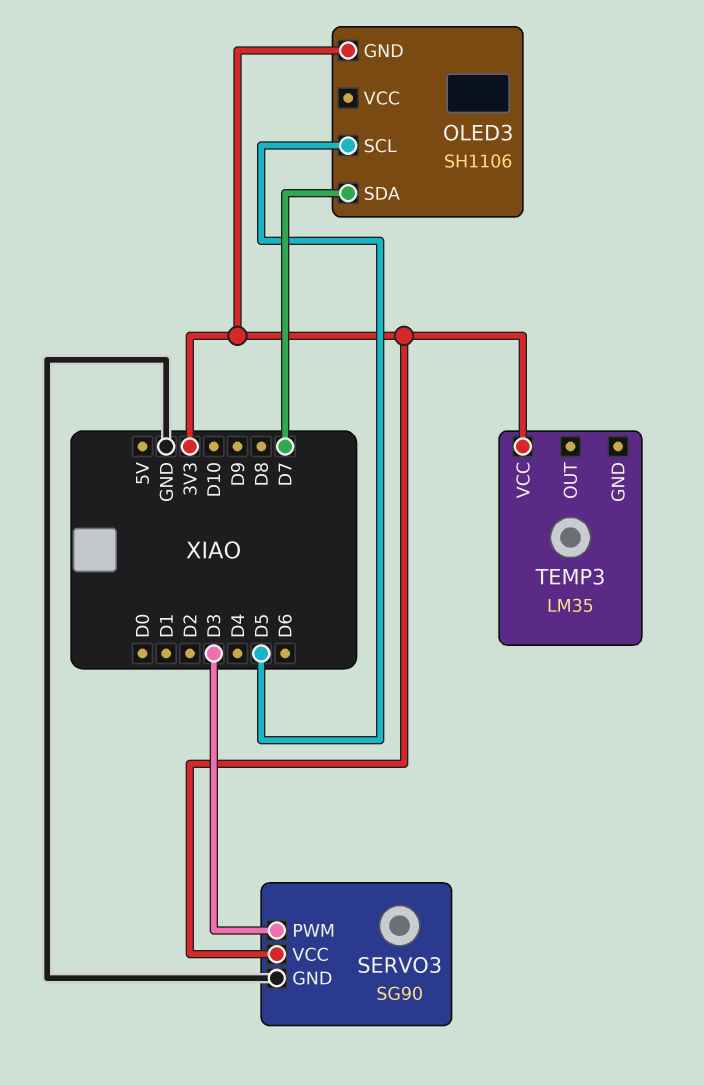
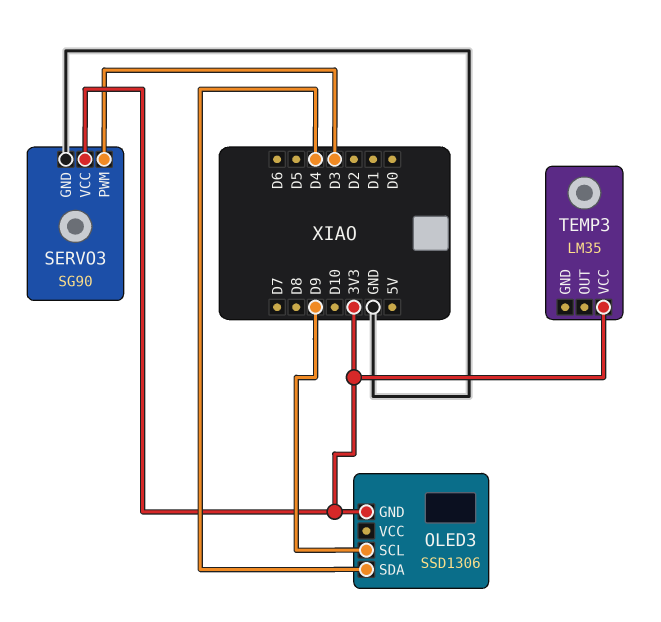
OLED3: SH1106 -> SSD1306
OLED3 pin SCL: D5 -> D9
OLED3 pin SDA: D7 -> D4

